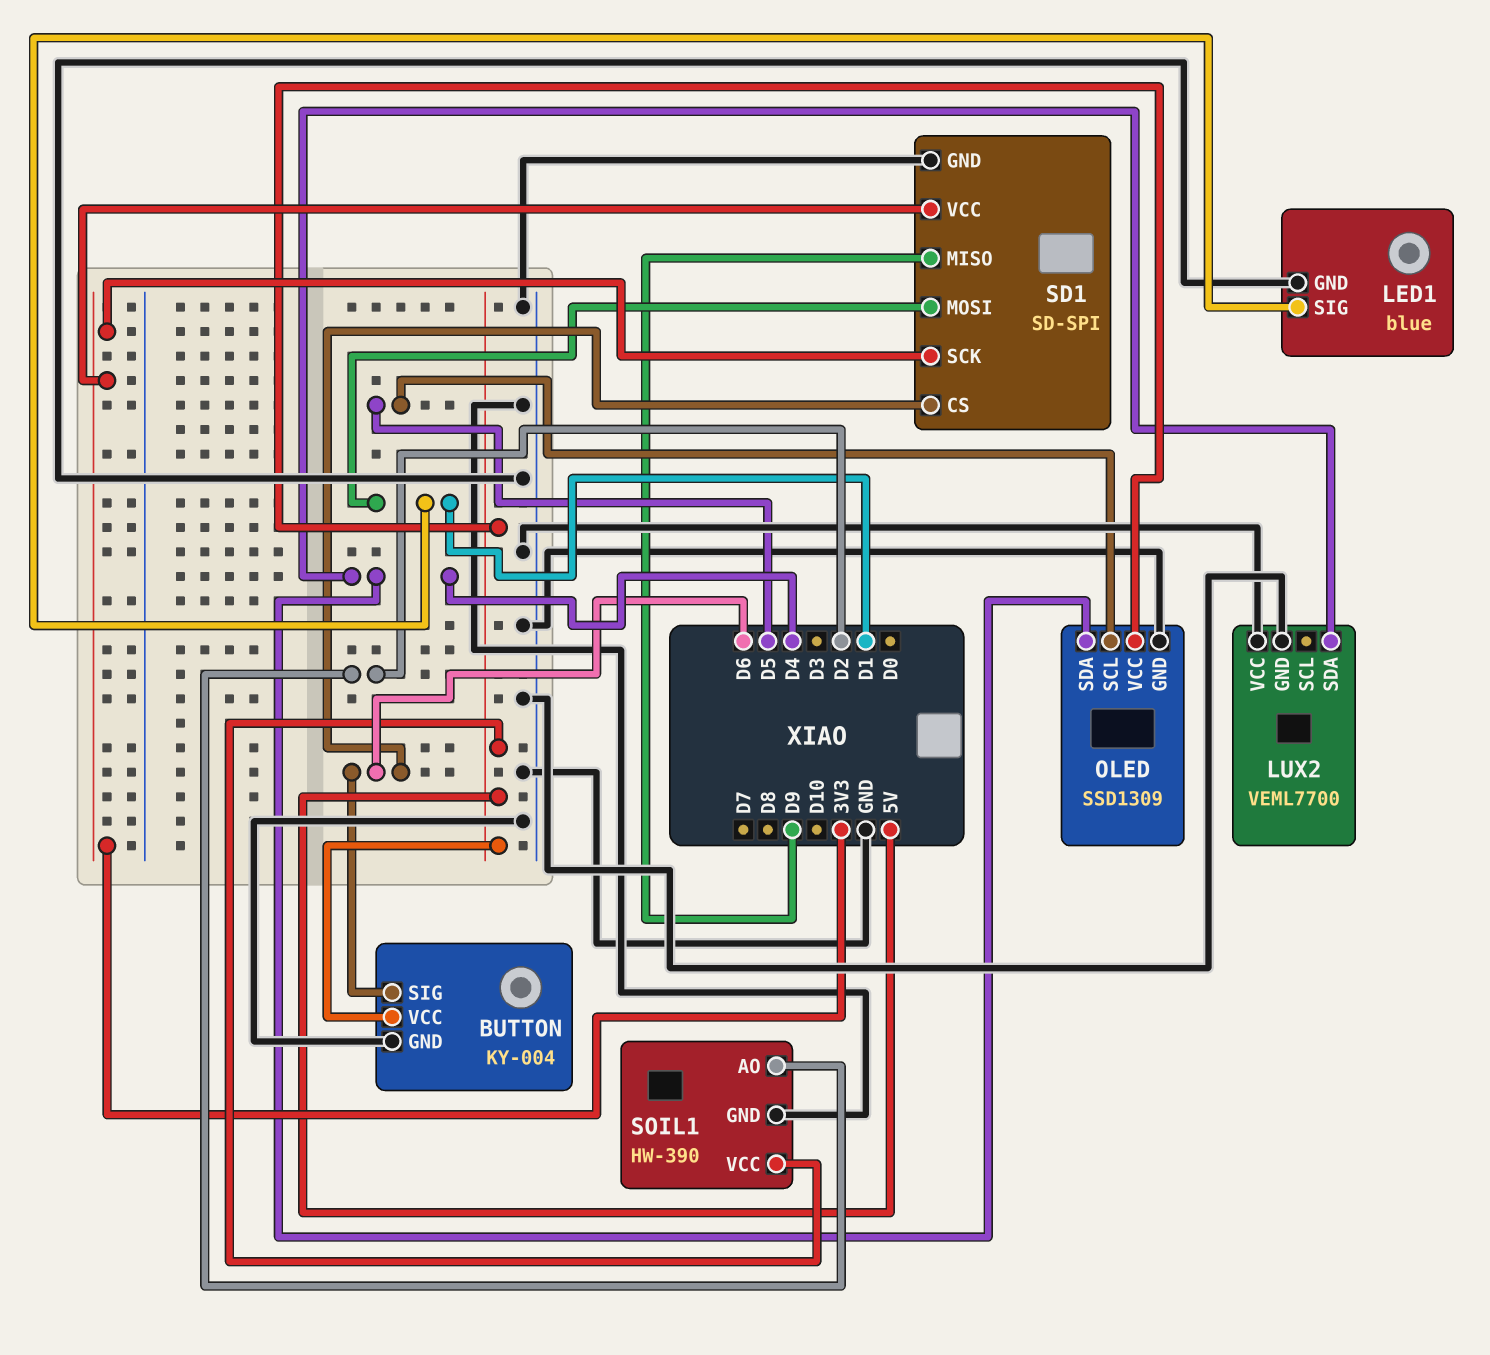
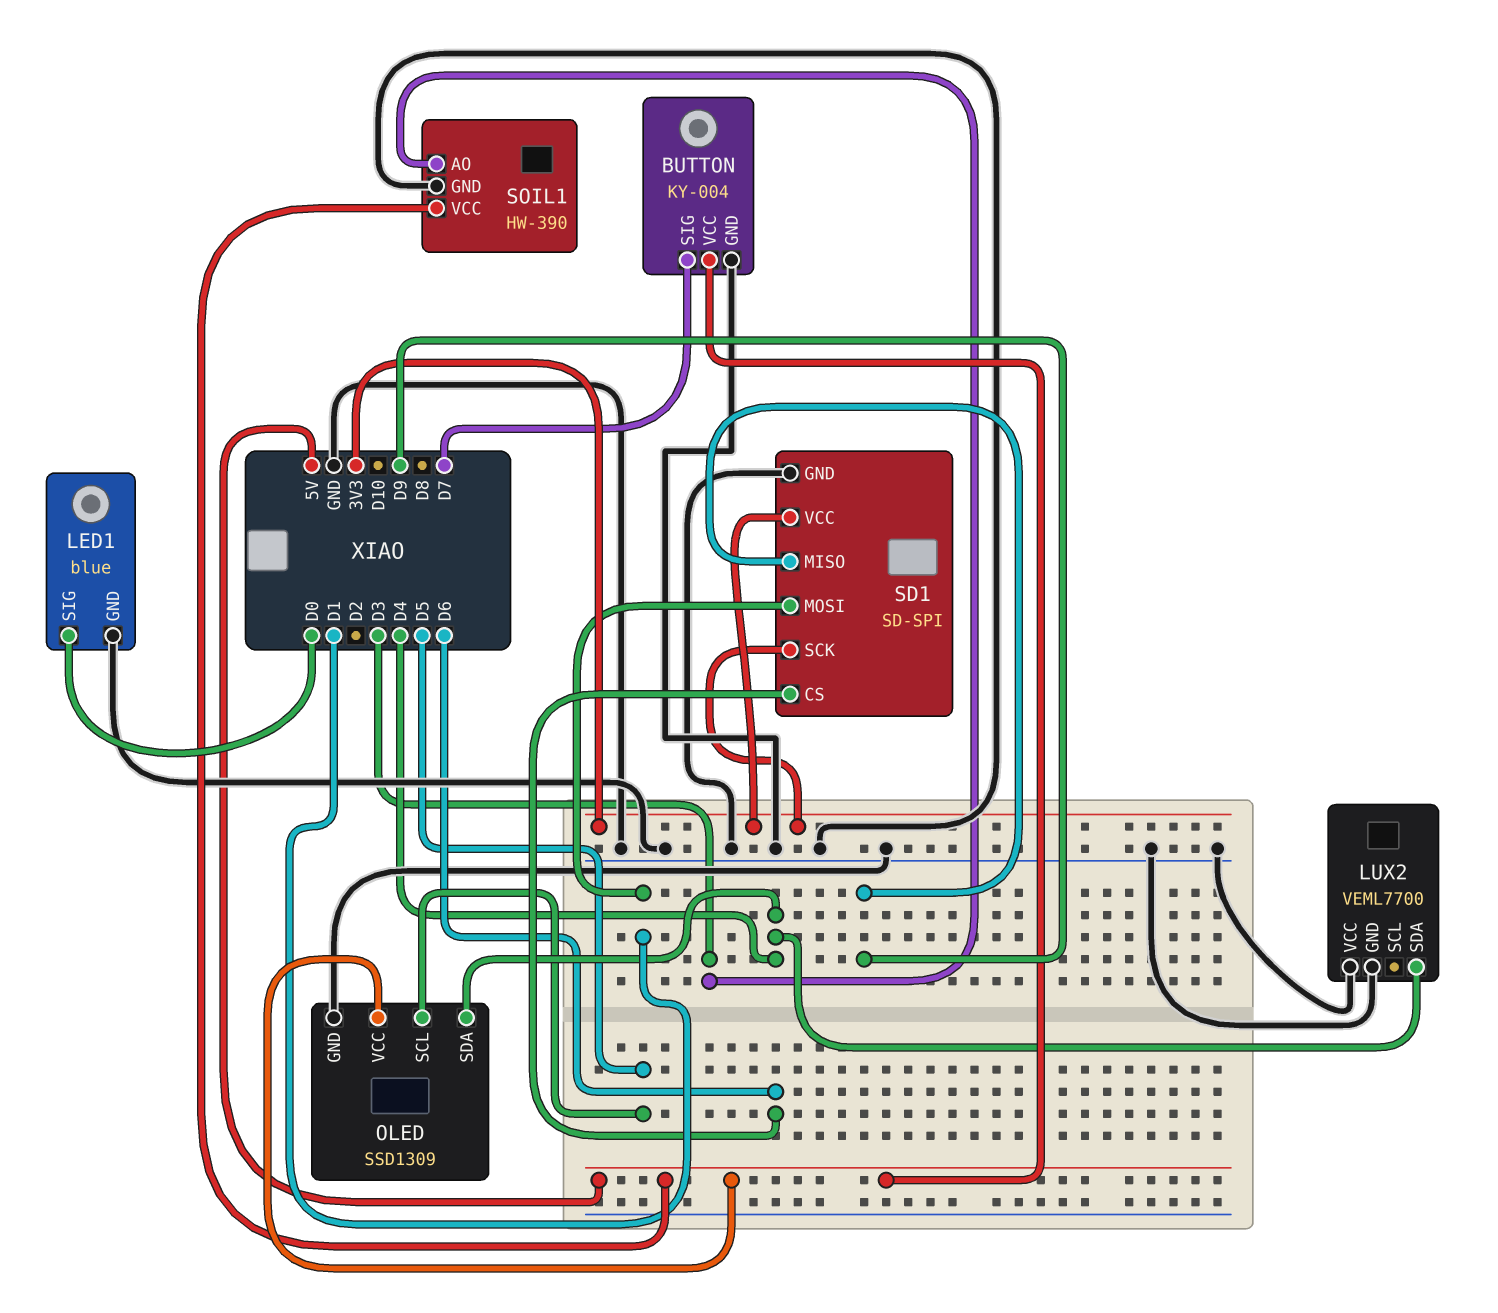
BUTTON pin SIG: D6 -> D7
LED1 pin SIG: D1 -> D0
SOIL1 pin AO: D2 -> D3

